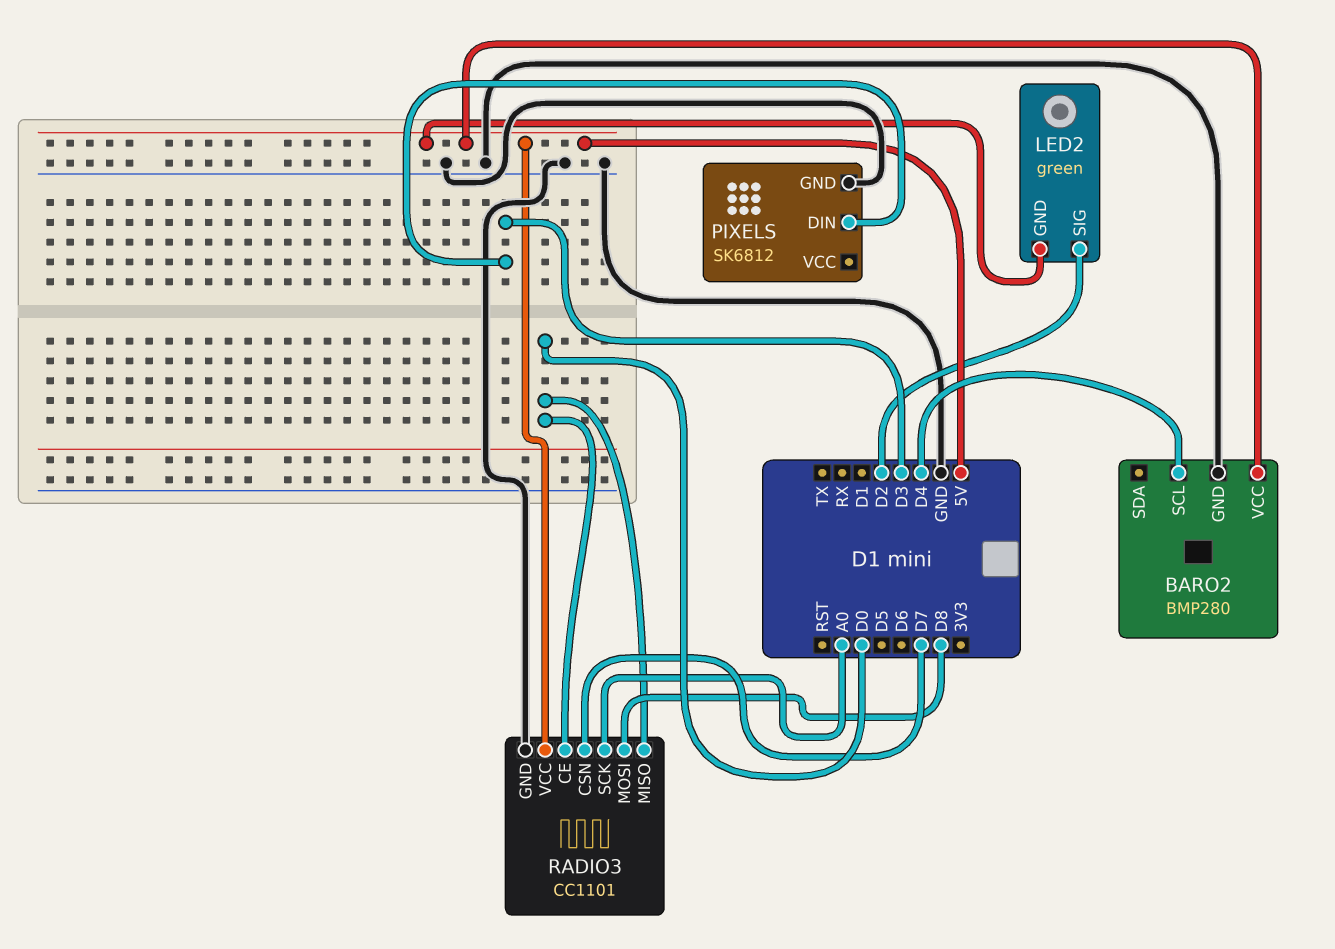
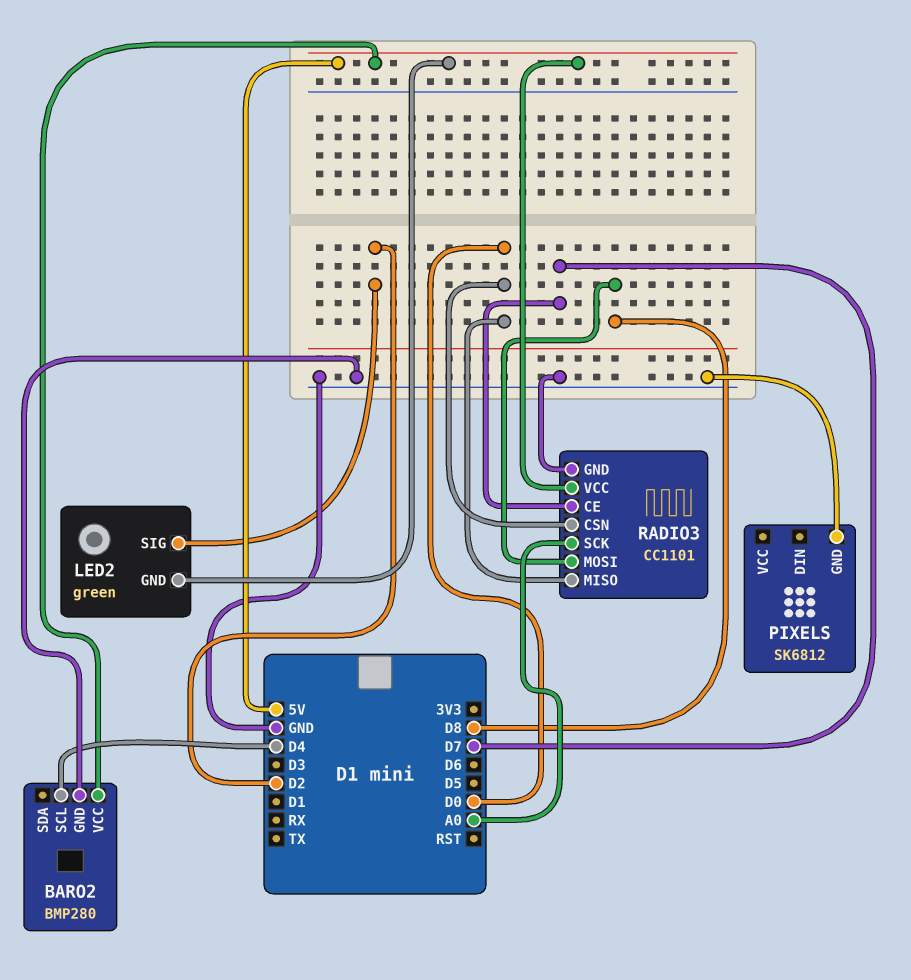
PIXELS pin DIN: D3 -> none
RADIO3 pin CE: D0 -> D7
RADIO3 pin CSN: D7 -> D0

